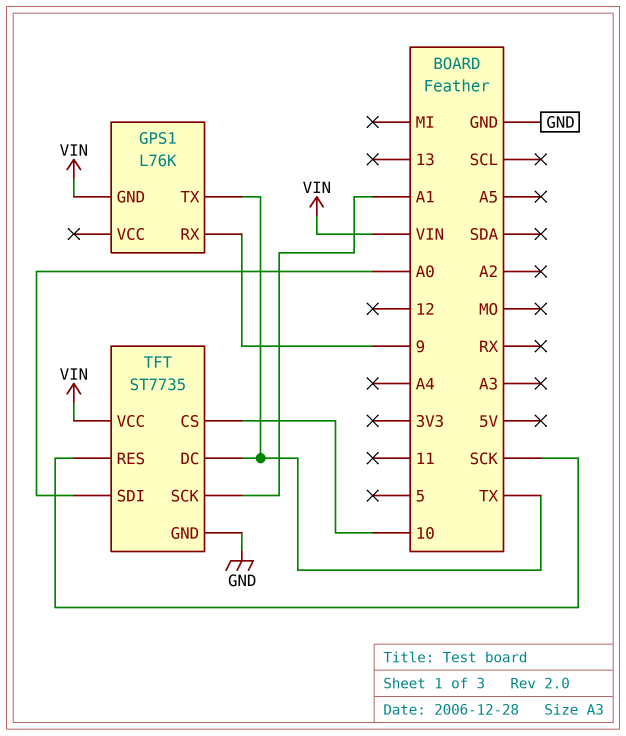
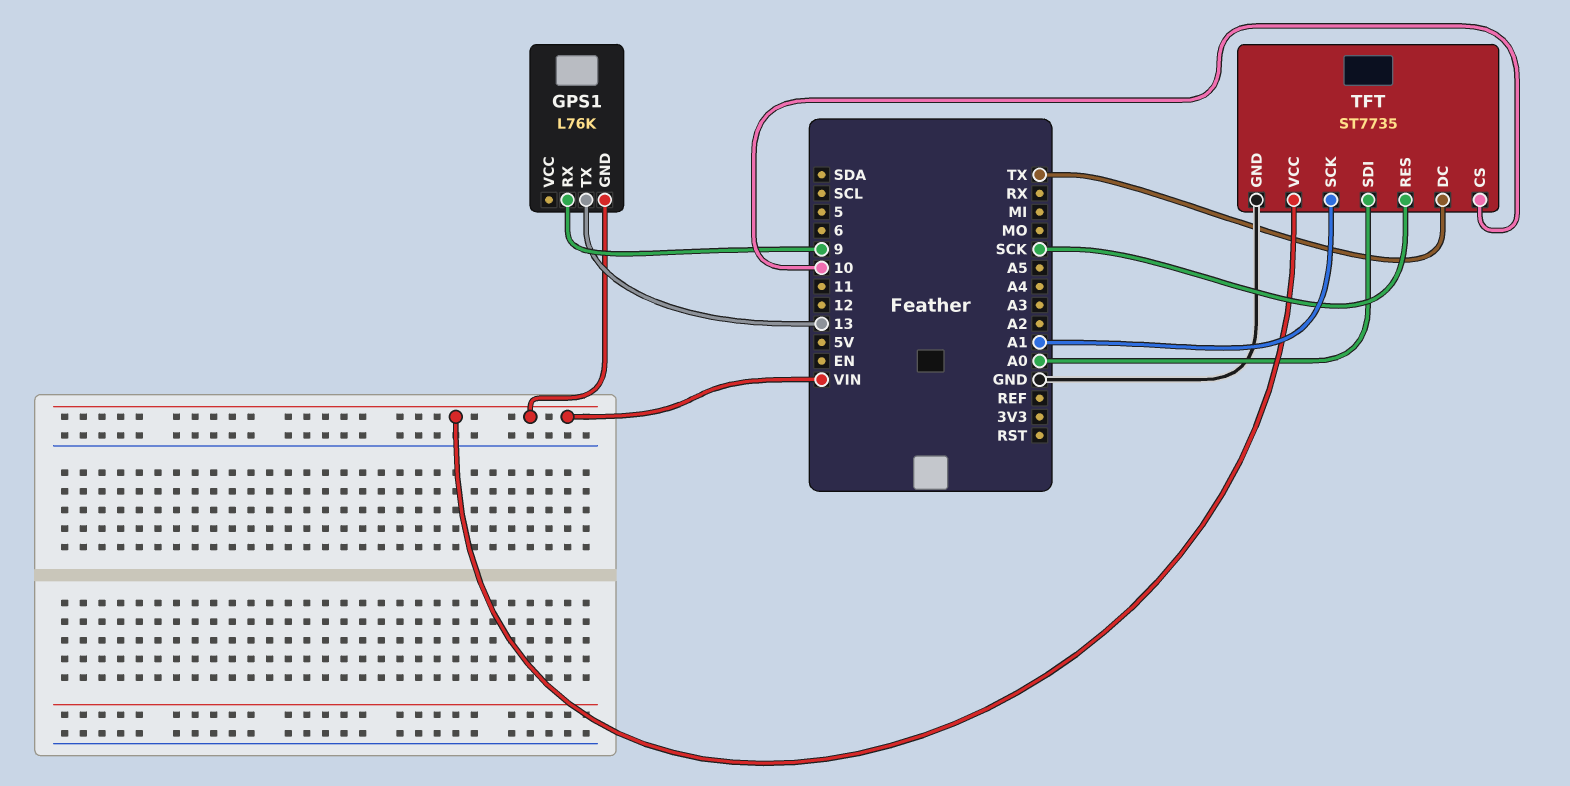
GPS1 pin TX: TX -> 13

